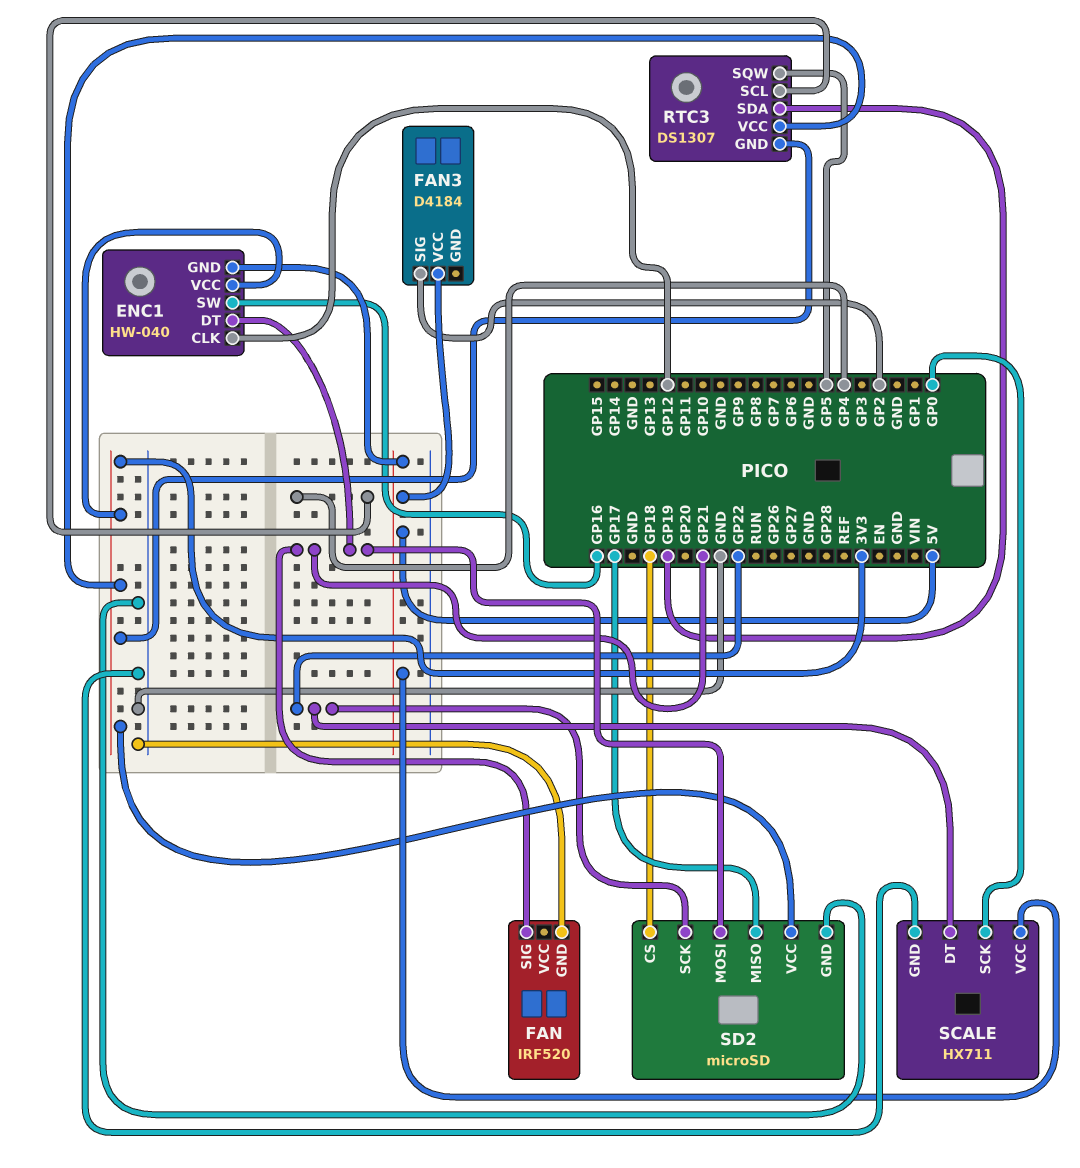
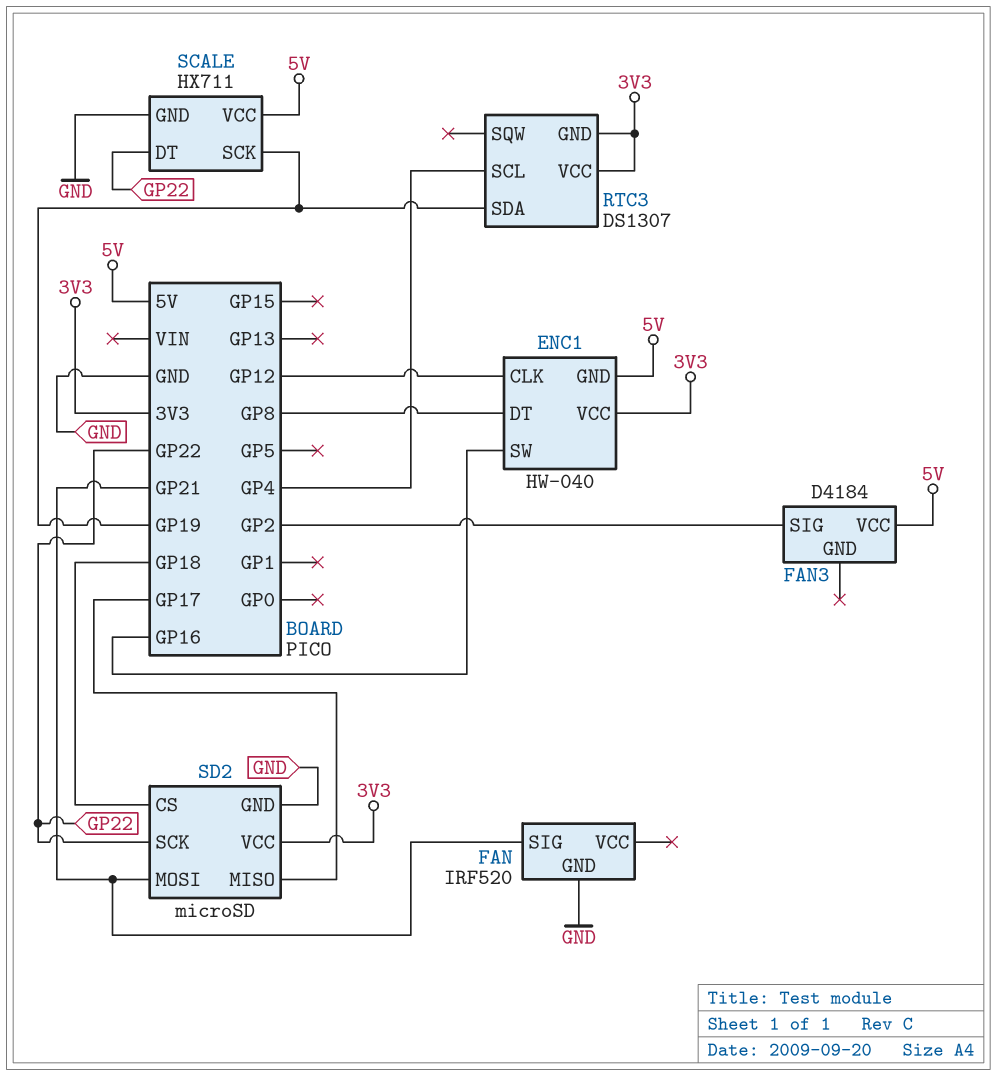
ENC1 pin DT: GP21 -> GP8
RTC3 pin SQW: GP5 -> none
SCALE pin SCK: GP0 -> GP19

